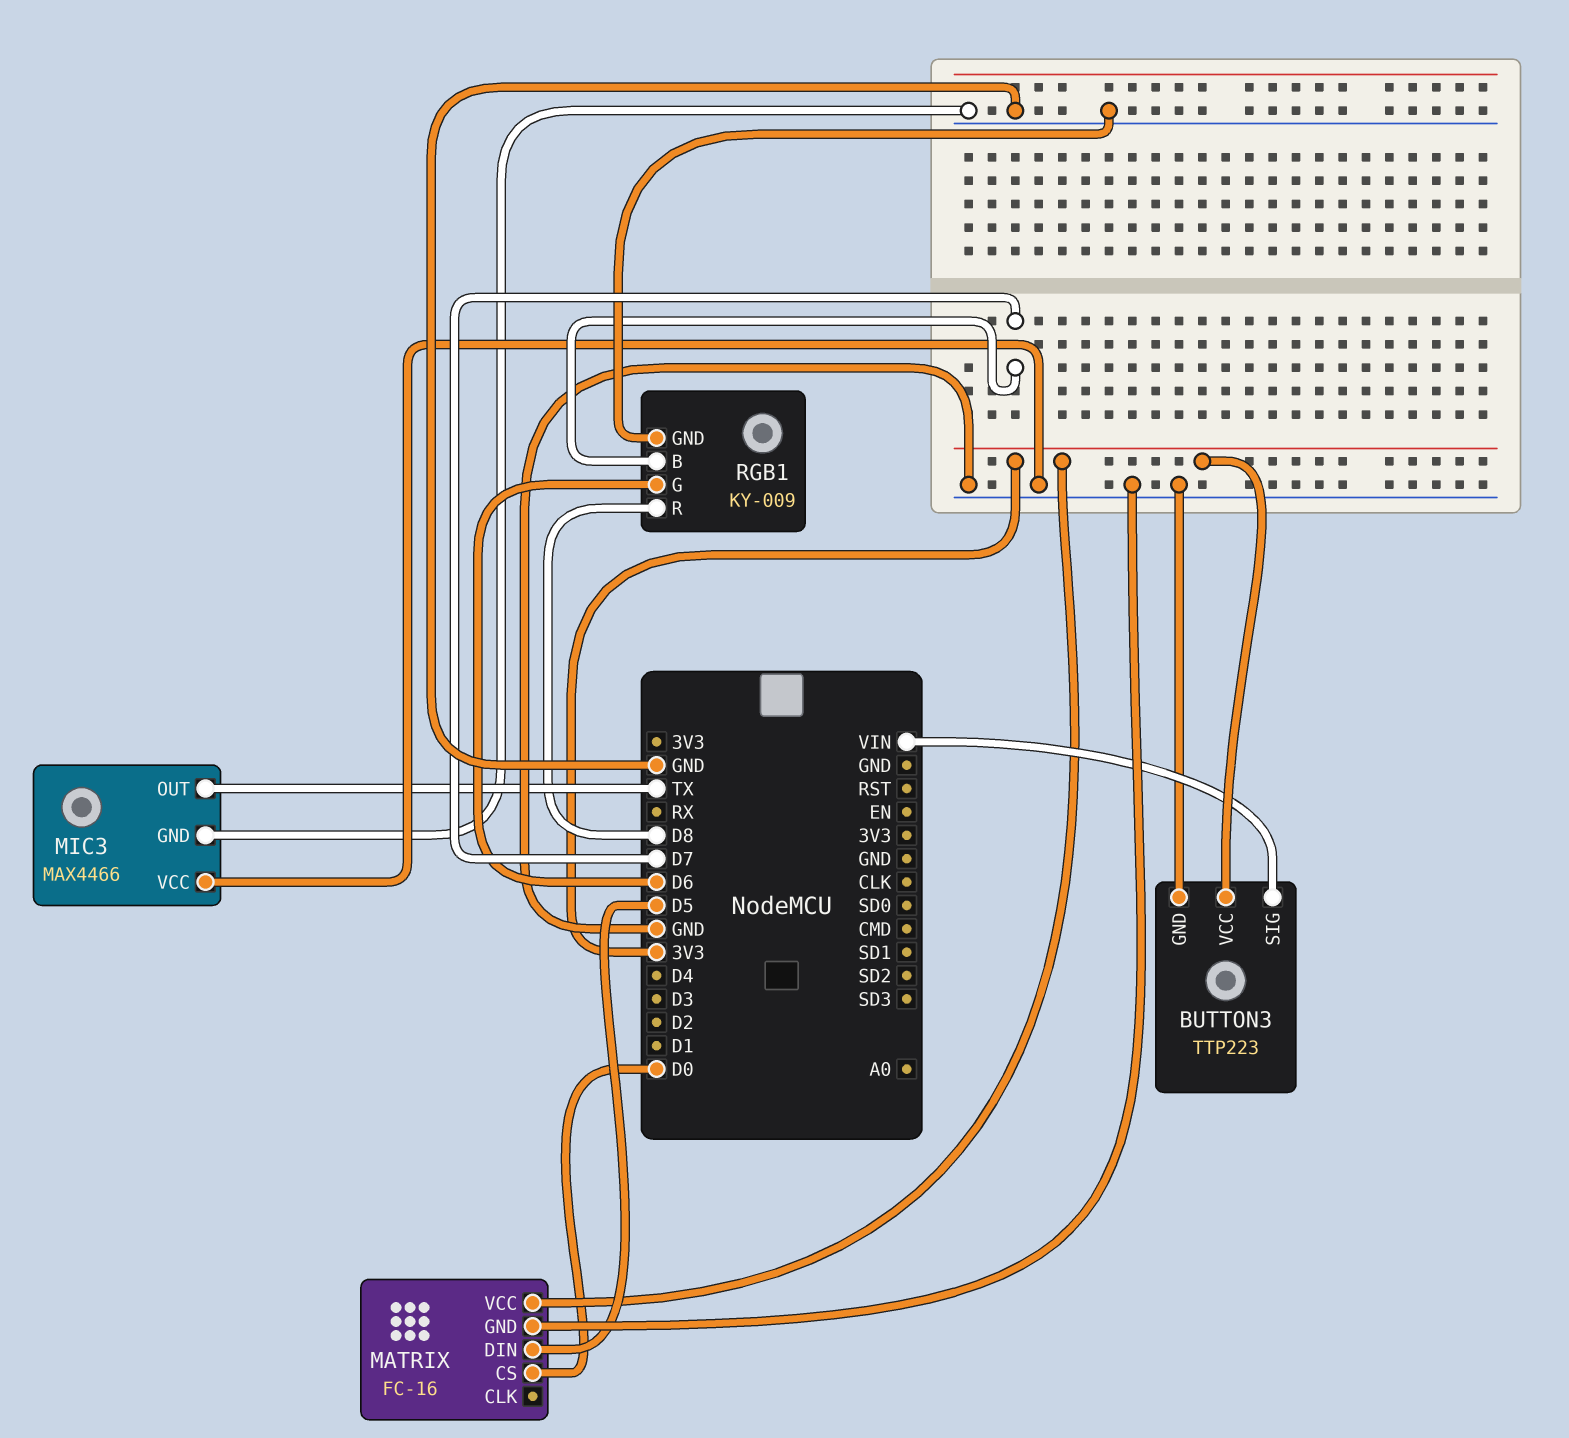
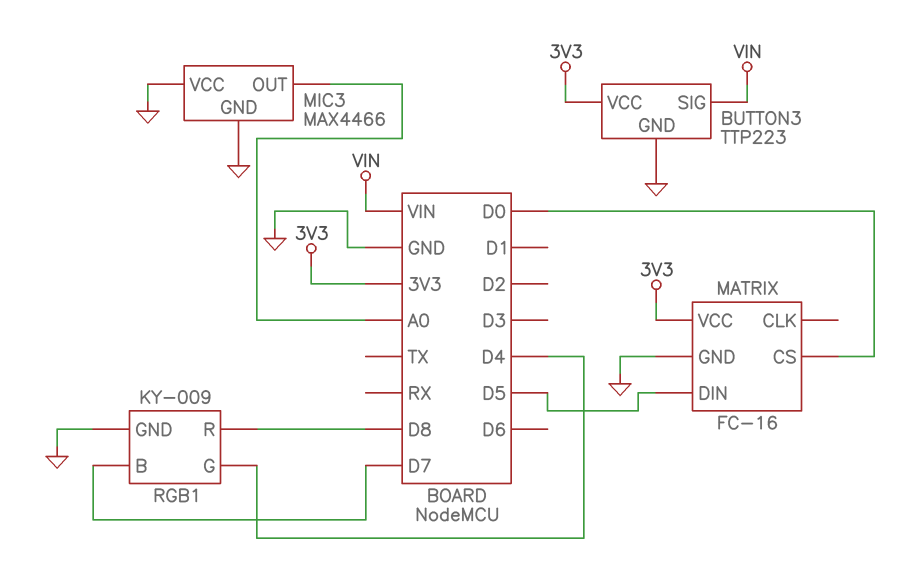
MIC3 pin OUT: TX -> A0
RGB1 pin G: D6 -> D4

